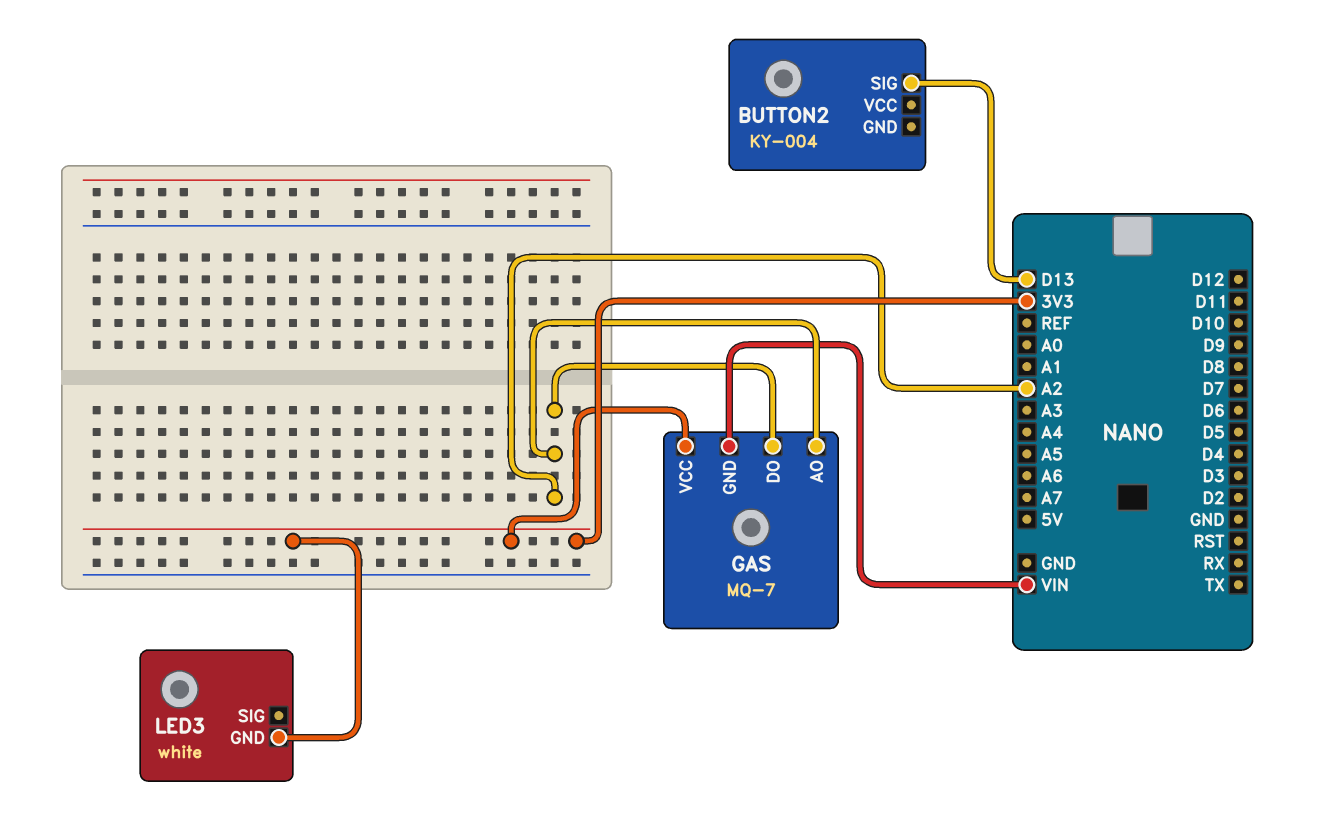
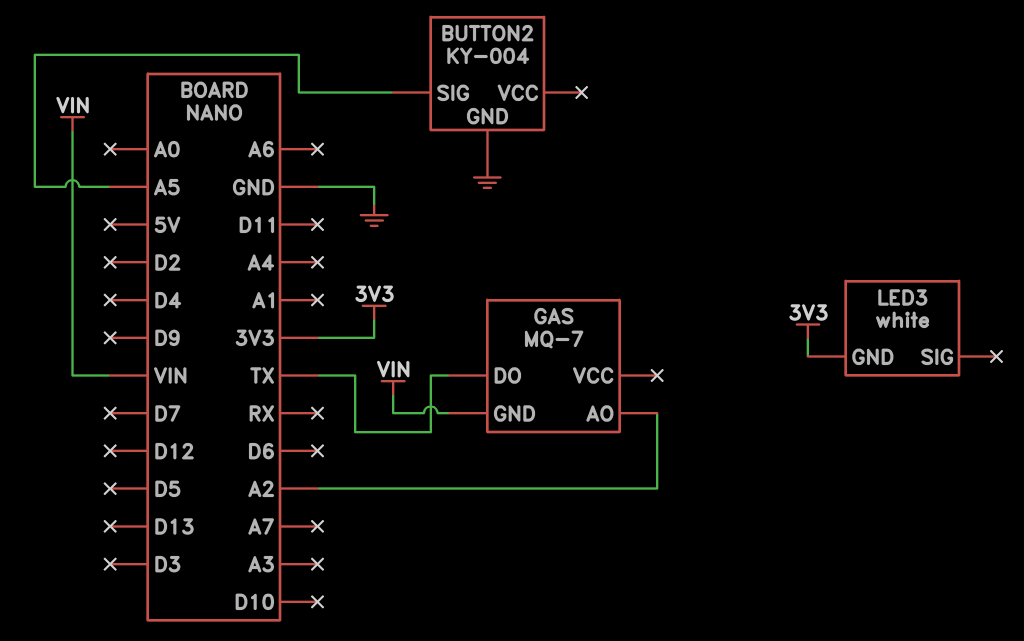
BUTTON2 pin GND: none -> GND
BUTTON2 pin SIG: D13 -> A5
GAS pin DO: A2 -> TX
GAS pin VCC: 3V3 -> none

